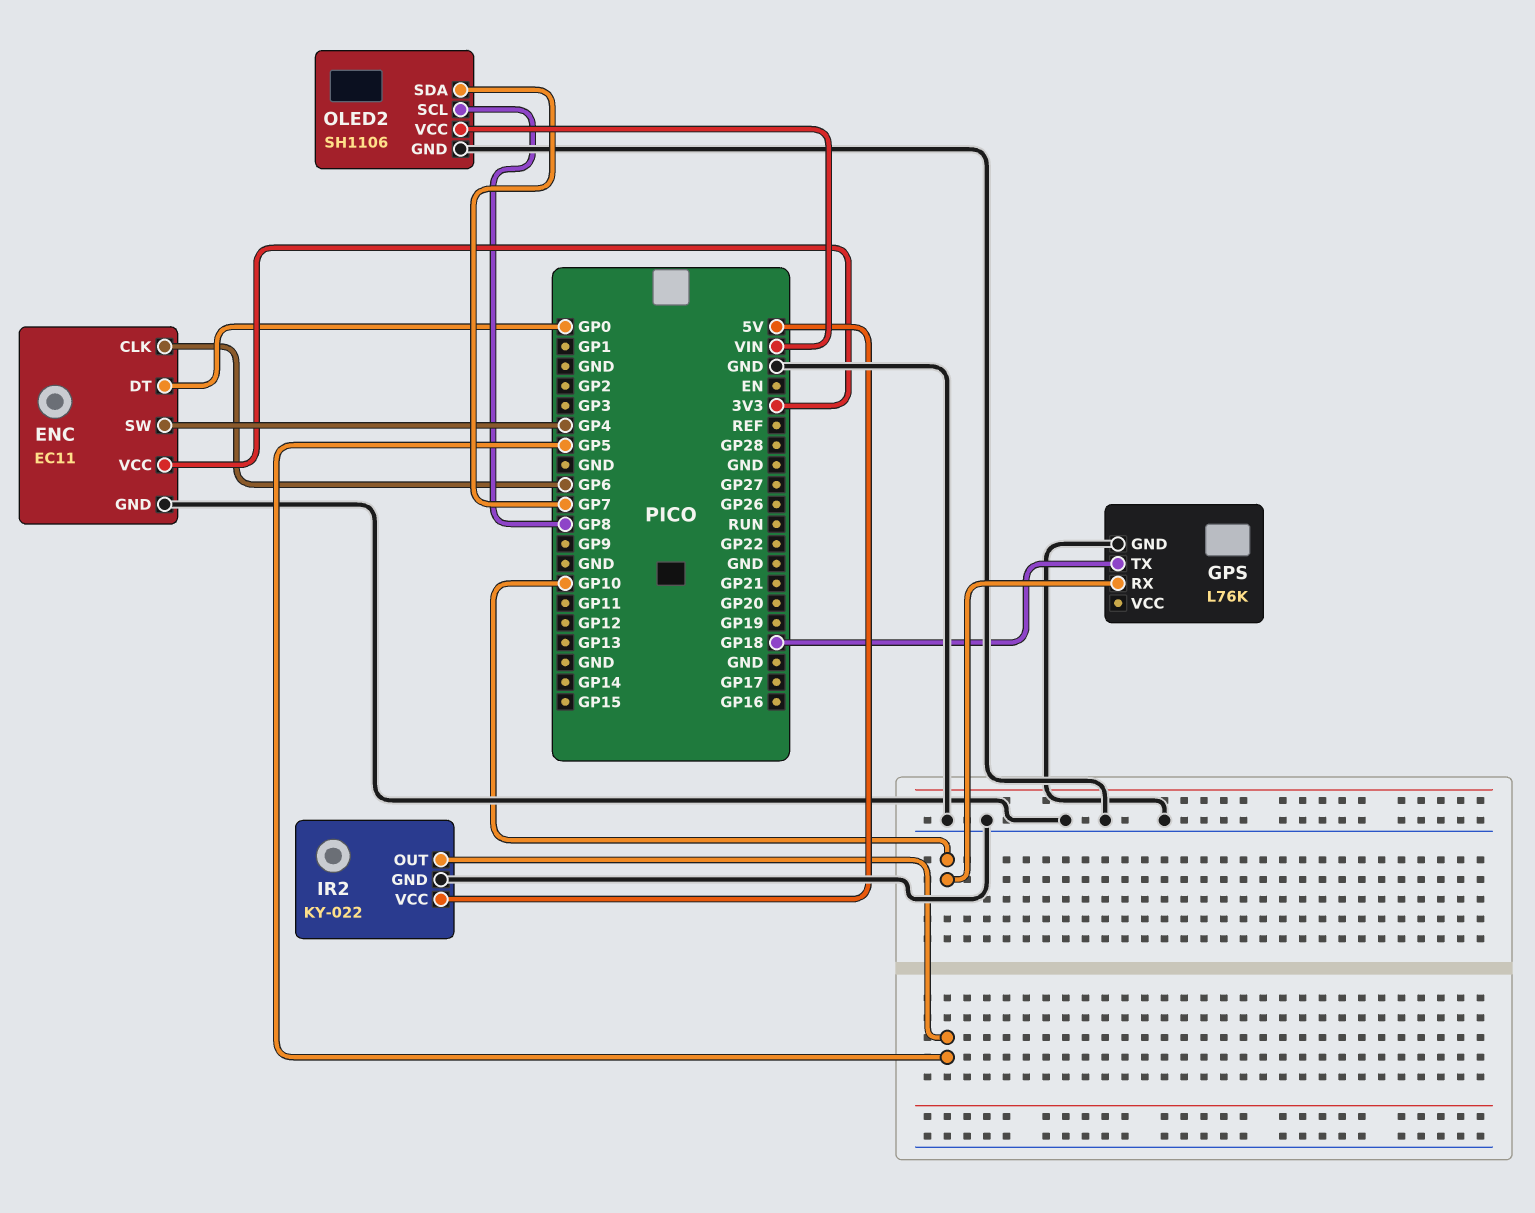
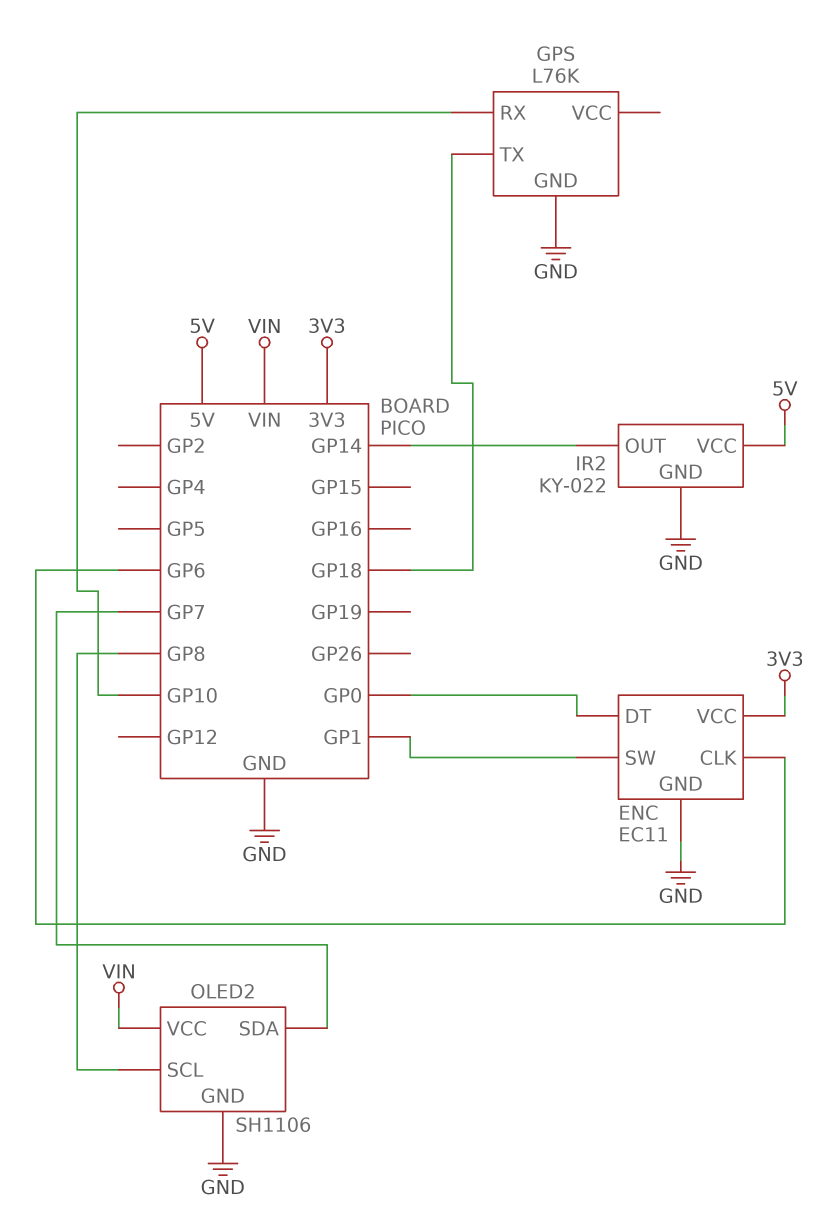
ENC pin SW: GP4 -> GP1
IR2 pin OUT: GP5 -> GP14

